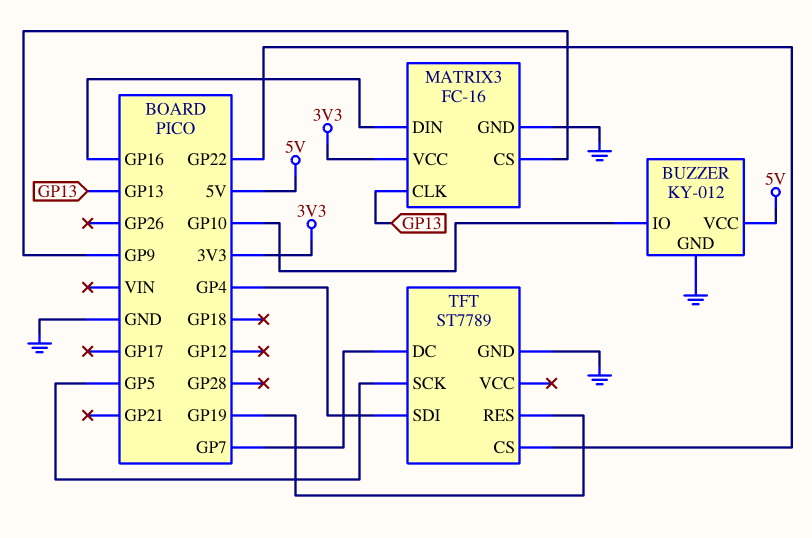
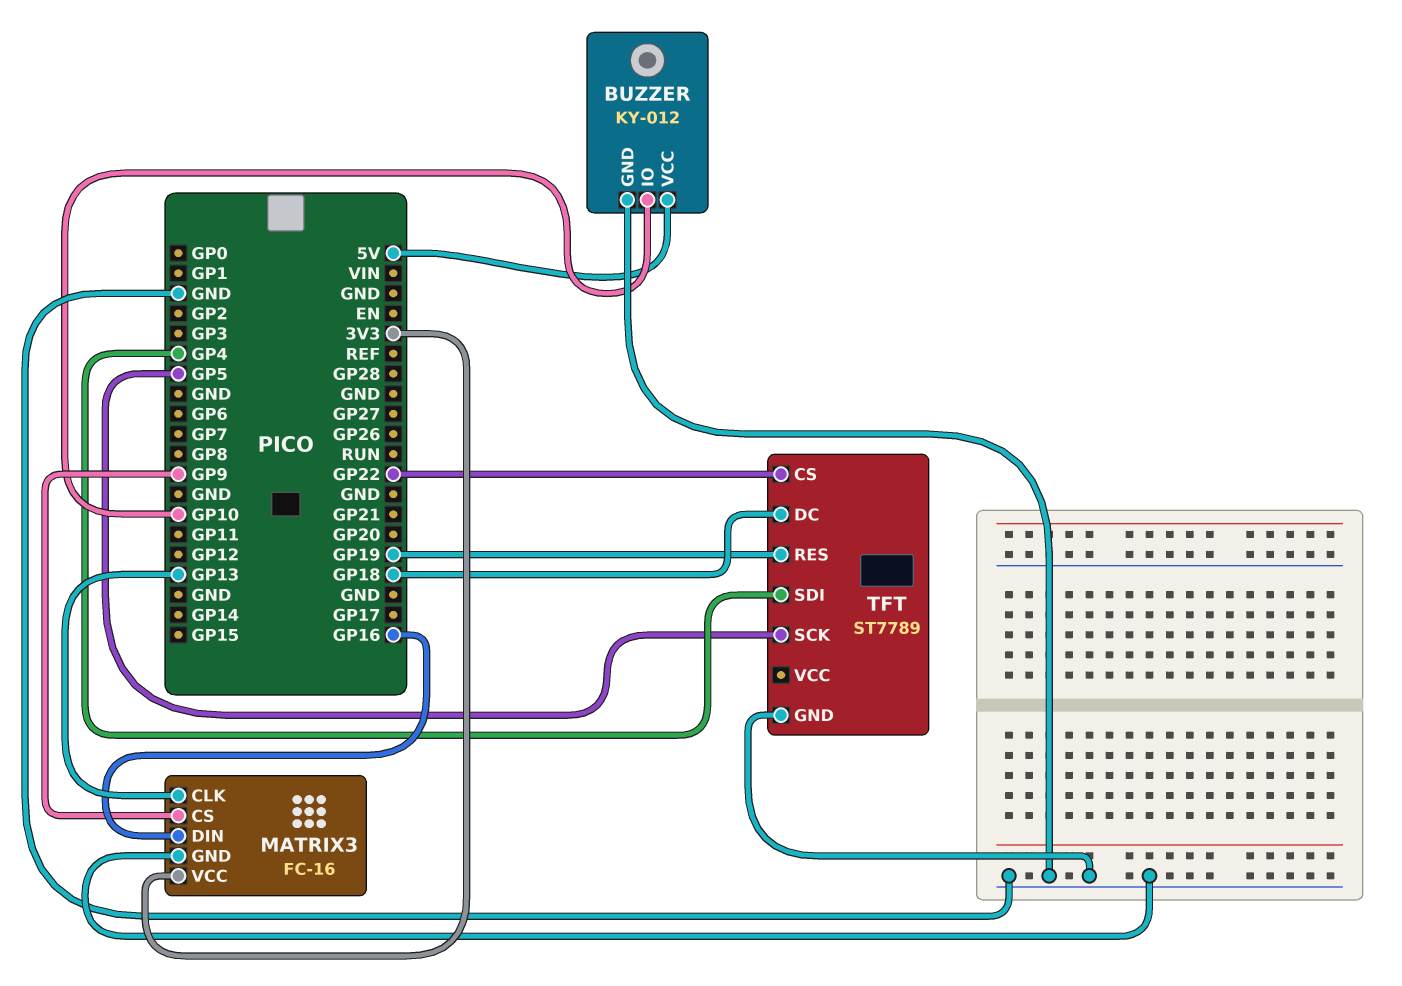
TFT pin DC: GP7 -> GP18

